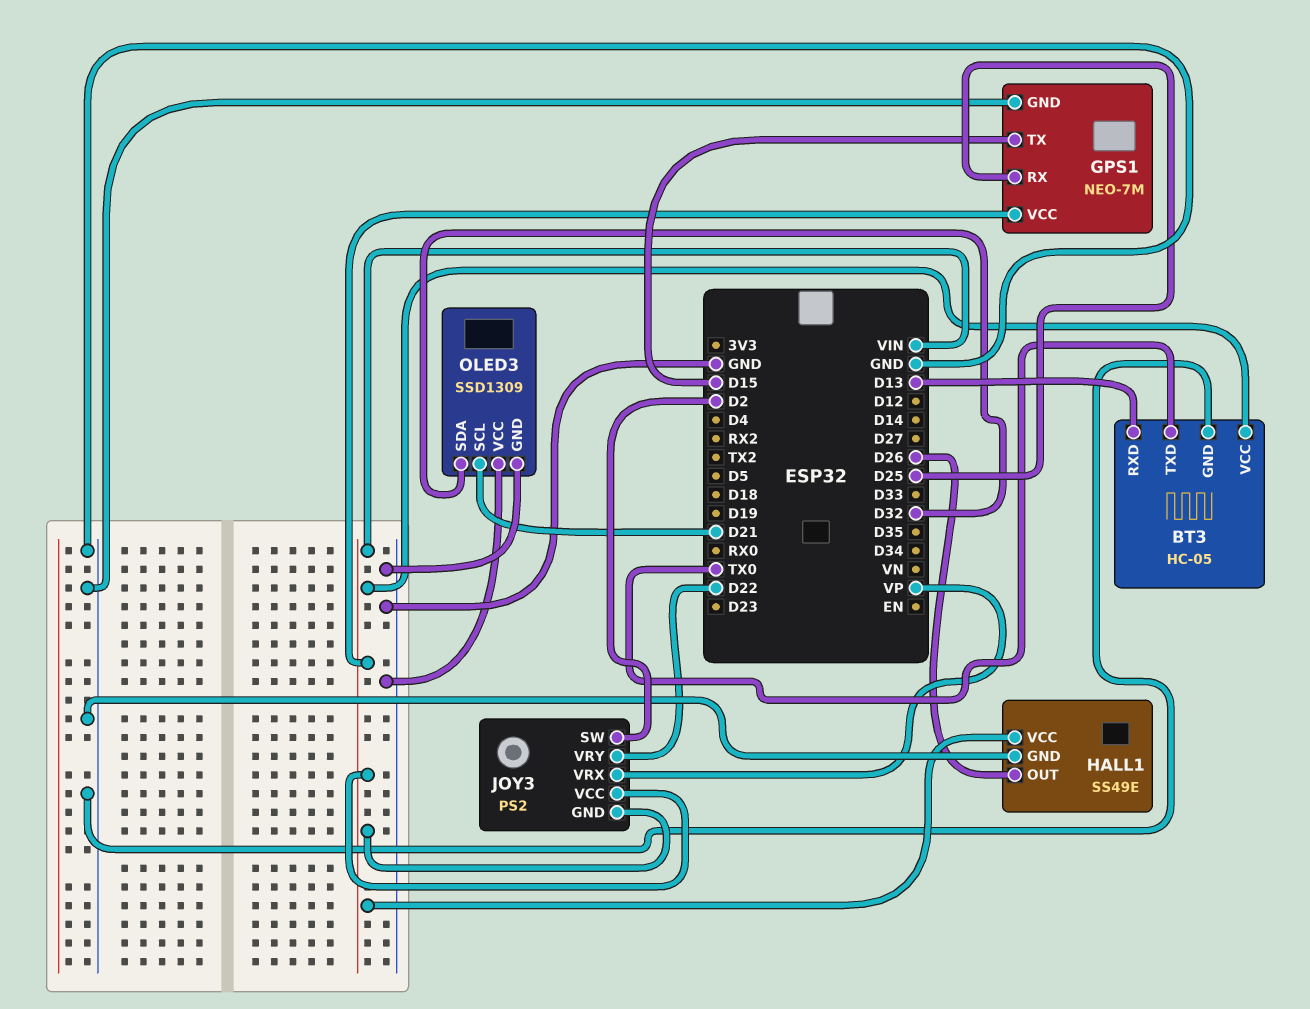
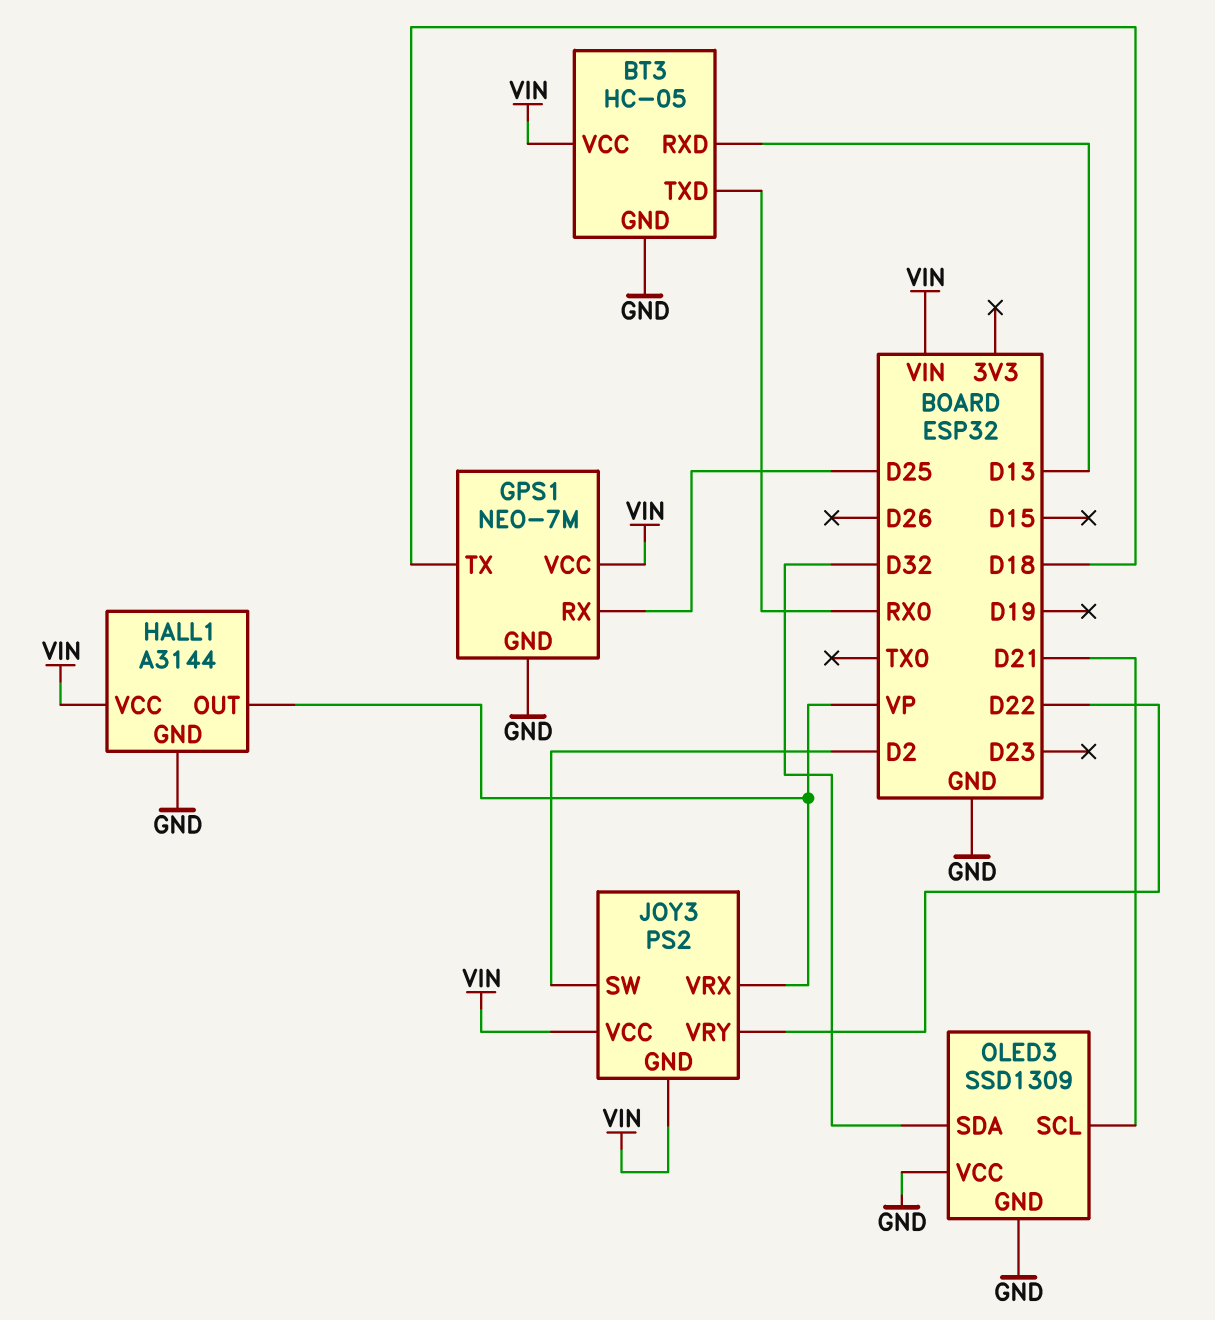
BT3 pin TXD: TX0 -> RX0
GPS1 pin TX: D15 -> D18
HALL1: SS49E -> A3144
HALL1 pin OUT: D26 -> VP

